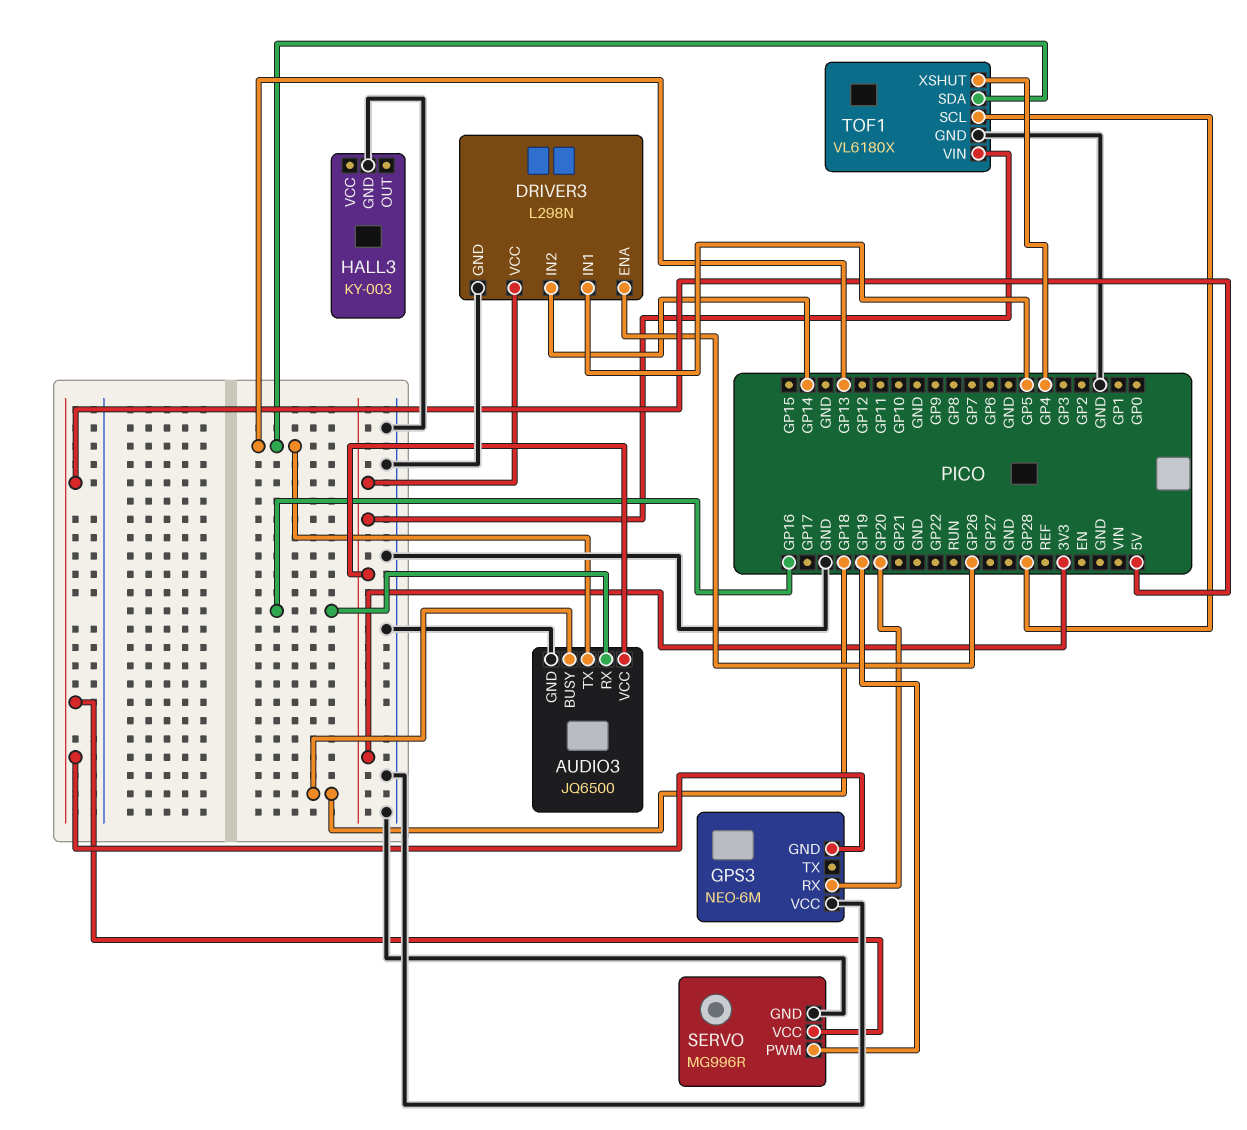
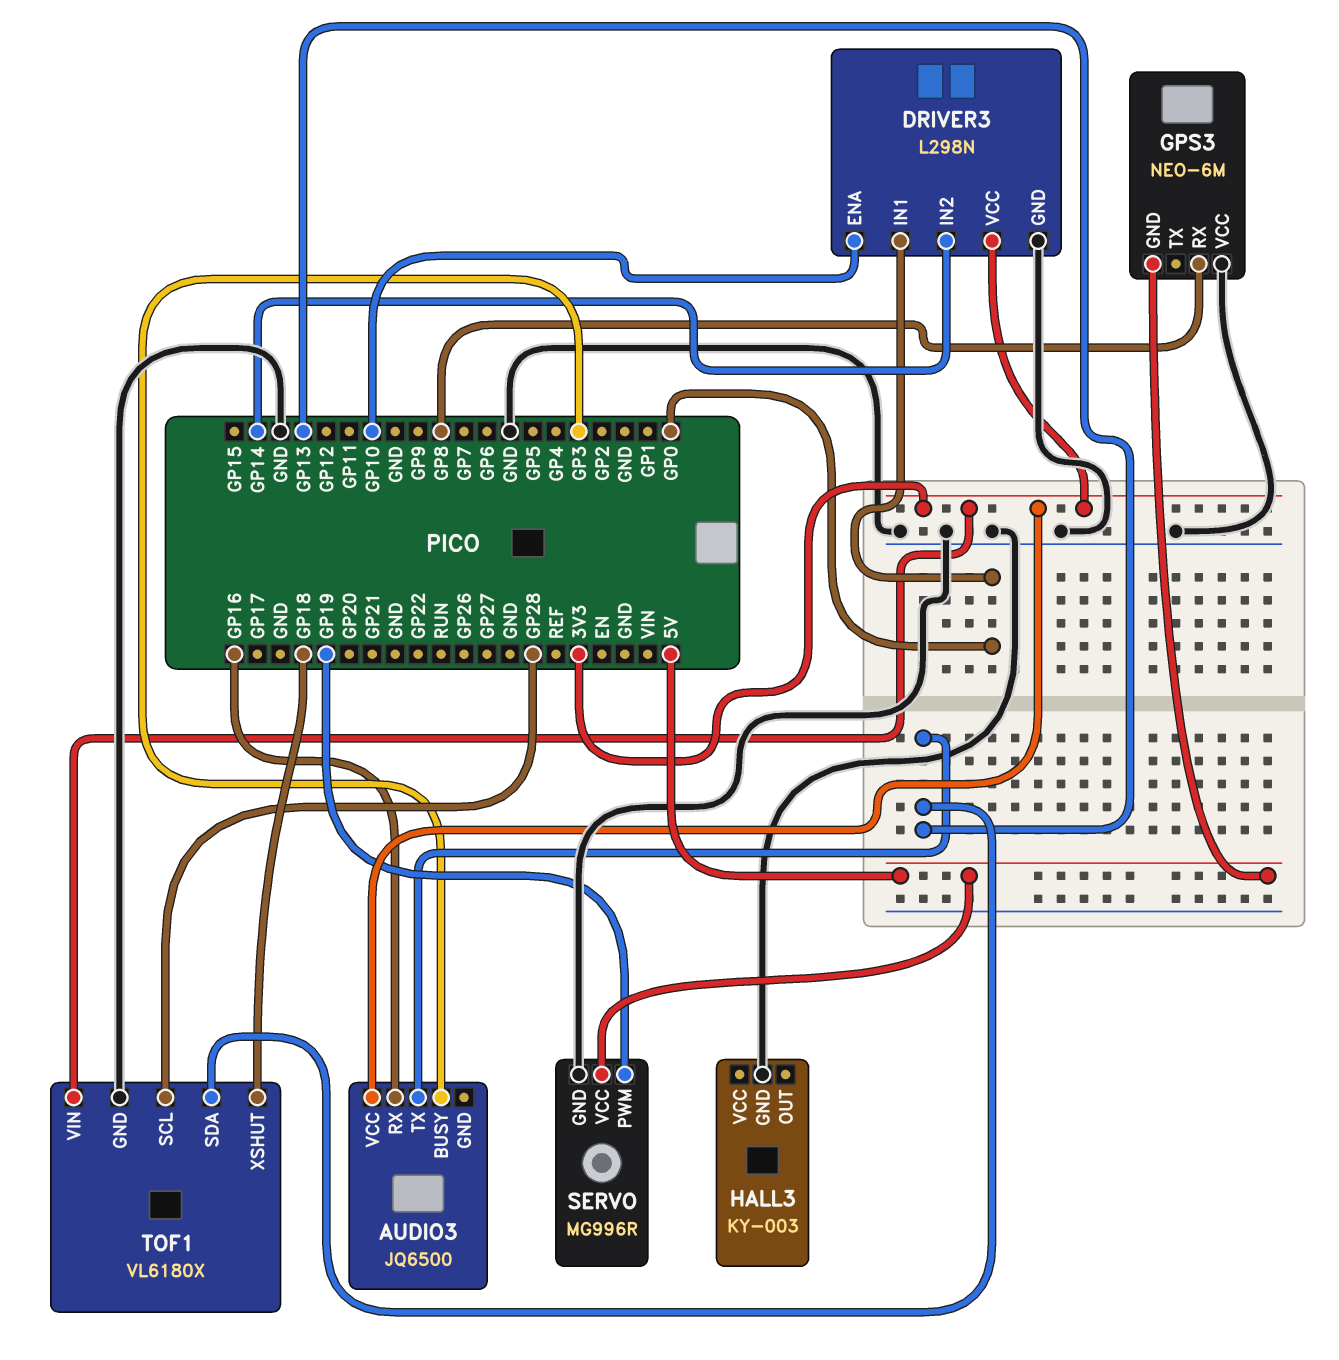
AUDIO3 pin BUSY: GP18 -> GP3
AUDIO3 pin GND: GND -> none
DRIVER3 pin ENA: GP26 -> GP10
DRIVER3 pin IN1: GP5 -> GP0
GPS3 pin RX: GP20 -> GP8
TOF1 pin XSHUT: GP4 -> GP18

